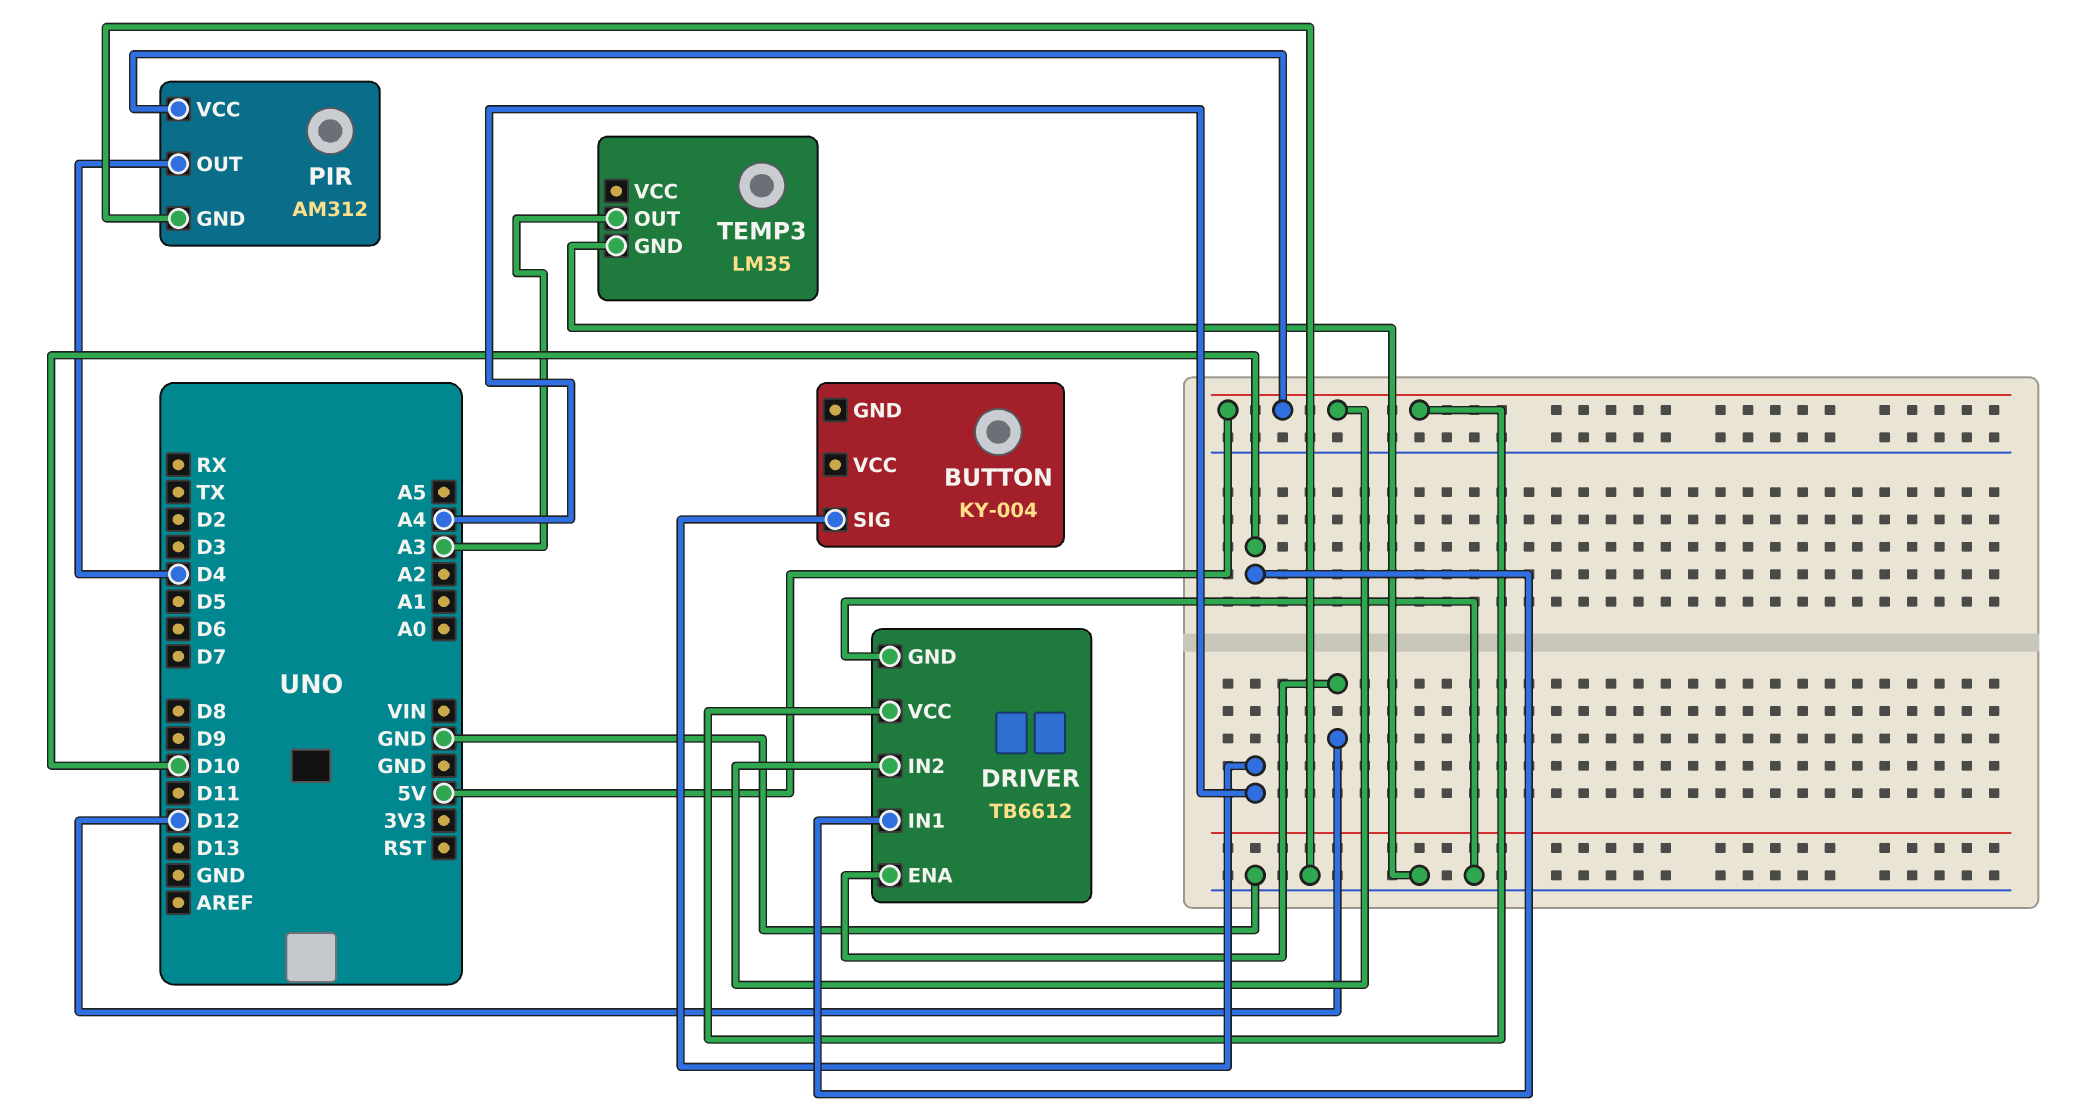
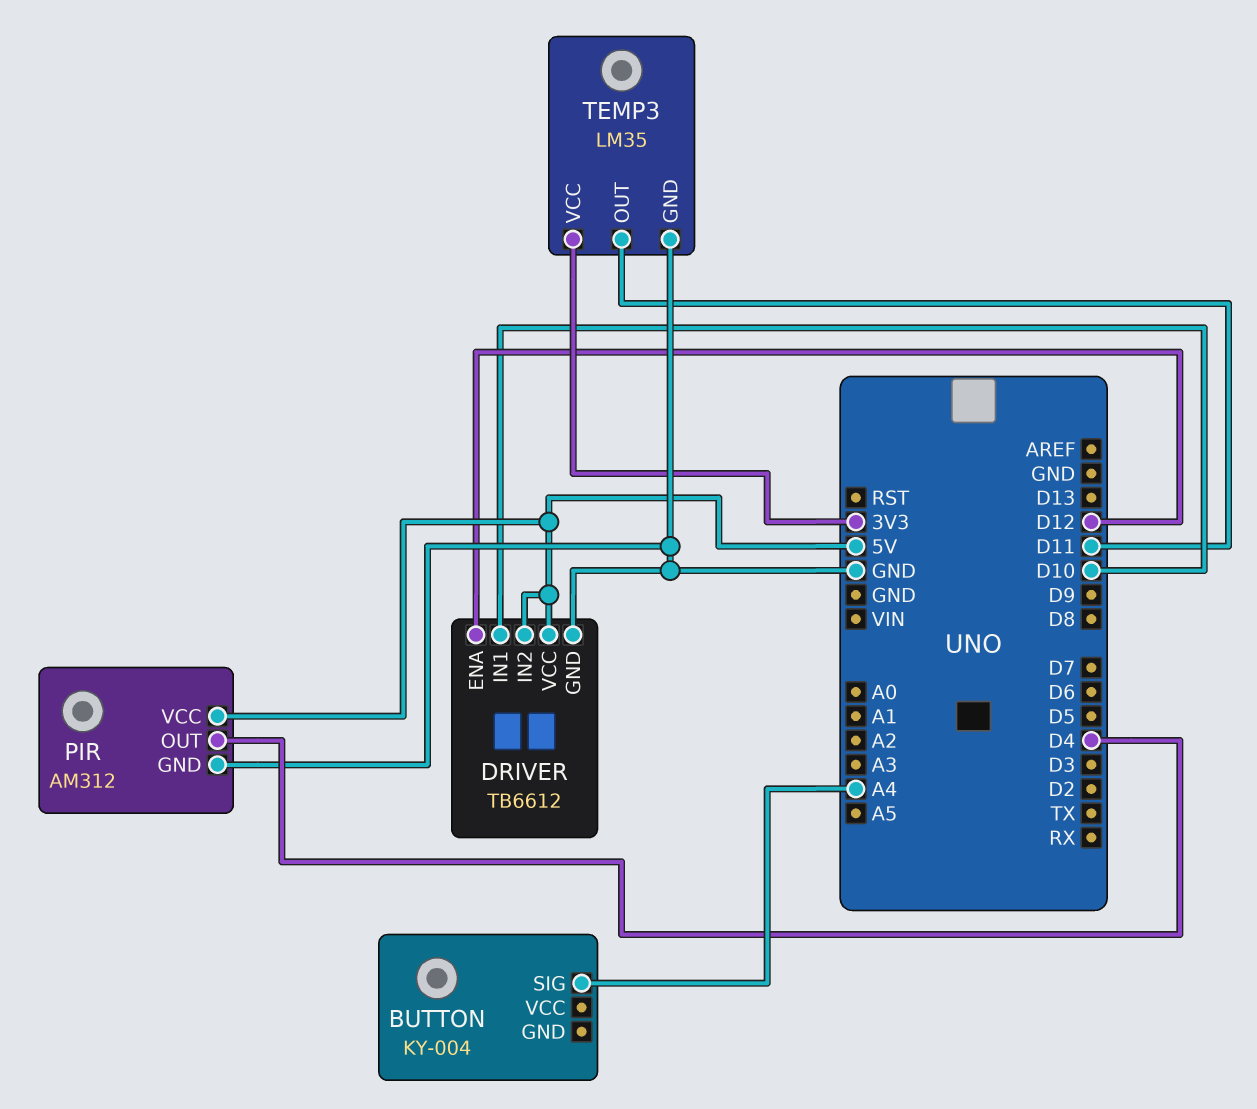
TEMP3 pin OUT: A3 -> D11
TEMP3 pin VCC: none -> 3V3

